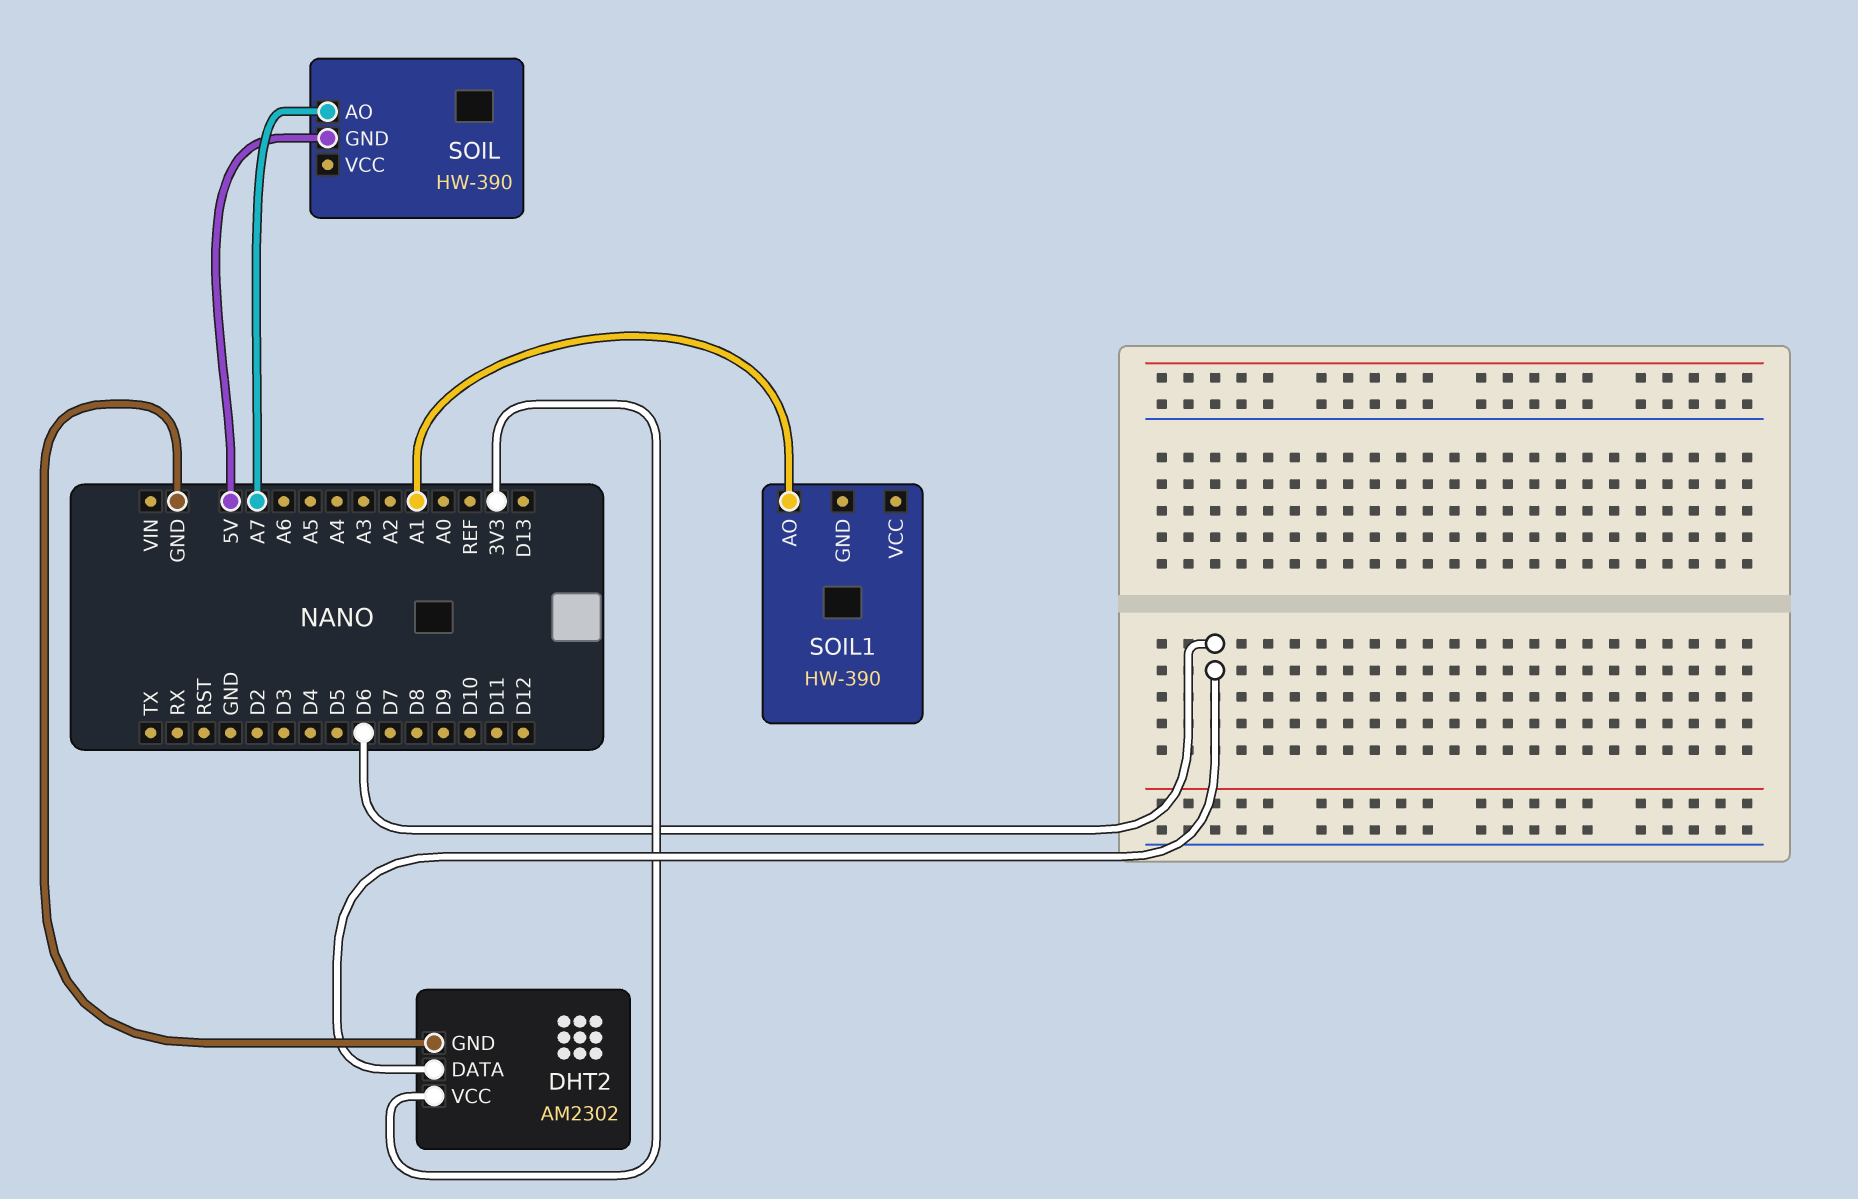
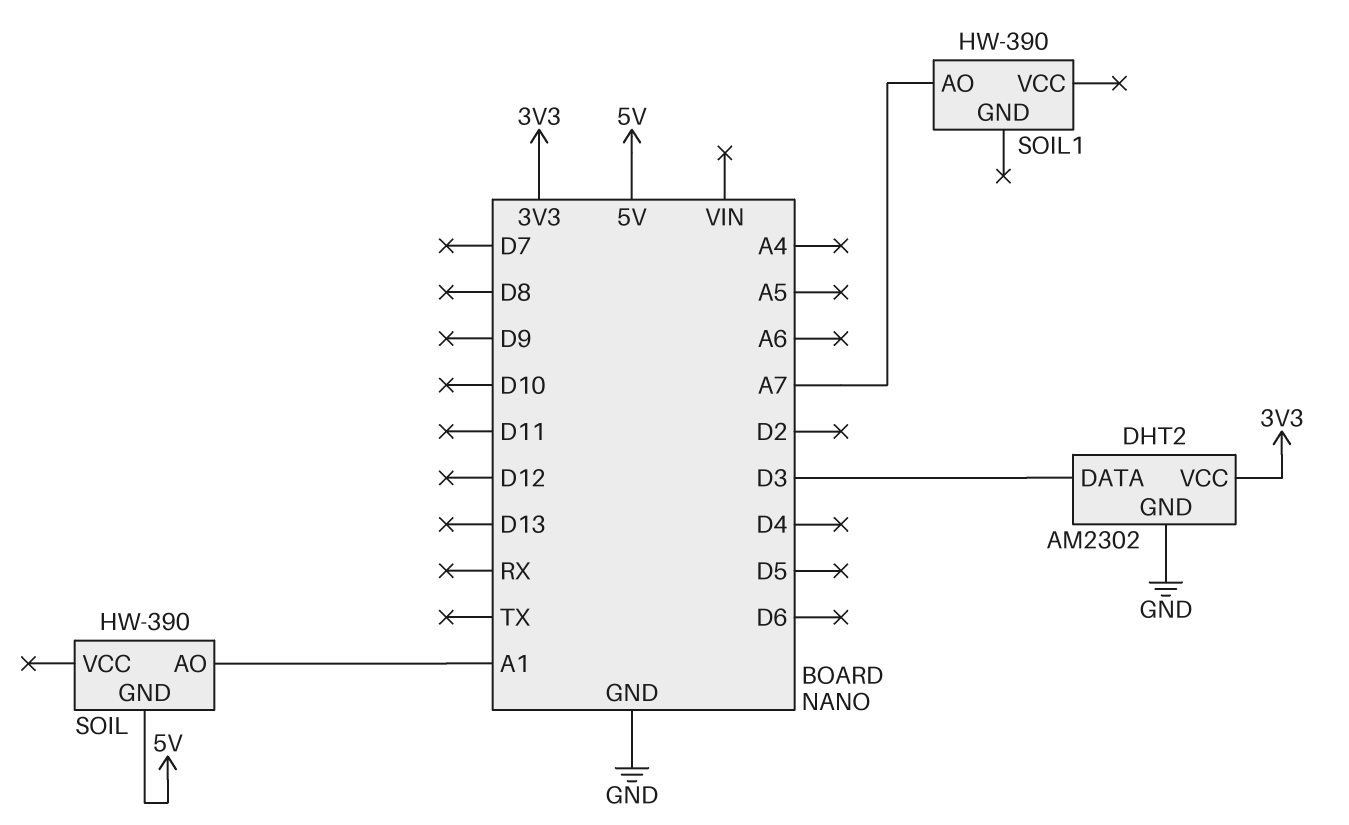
DHT2 pin DATA: D6 -> D3
SOIL pin AO: A7 -> A1
SOIL1 pin AO: A1 -> A7

